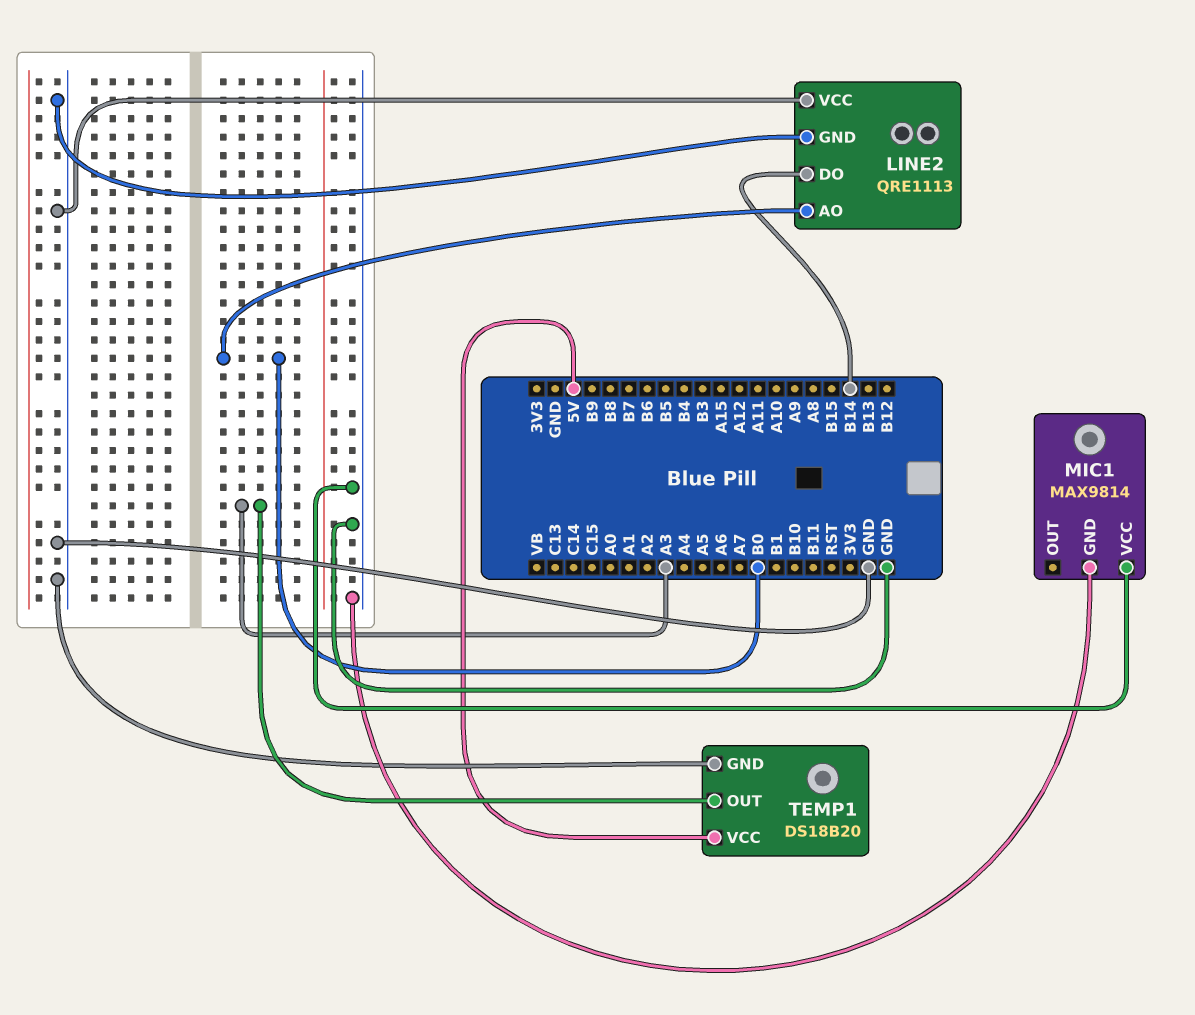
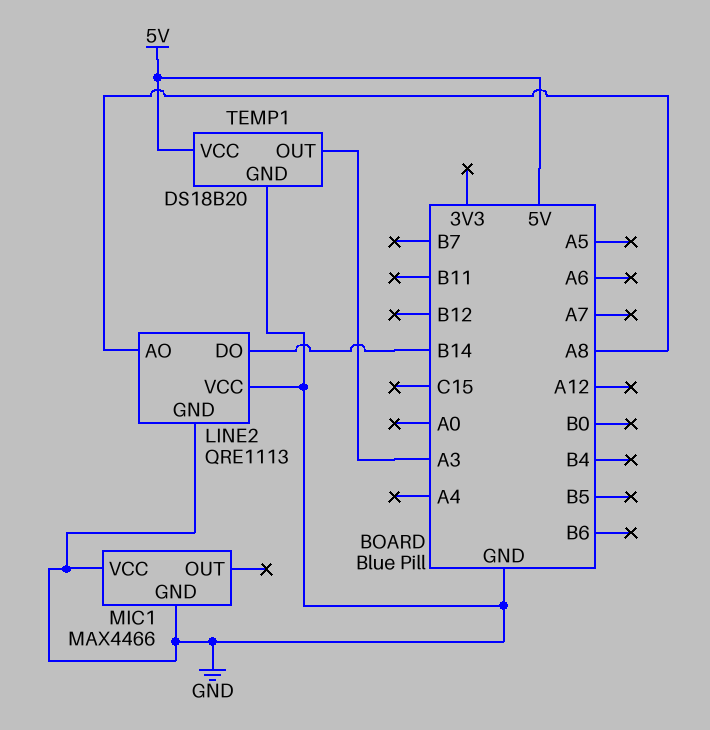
LINE2 pin AO: B0 -> A8
MIC1: MAX9814 -> MAX4466

